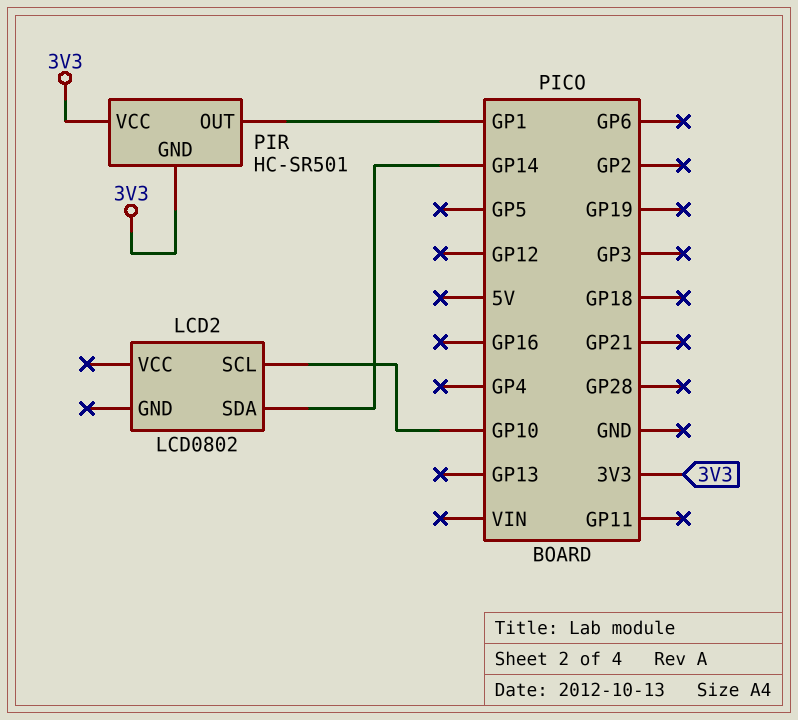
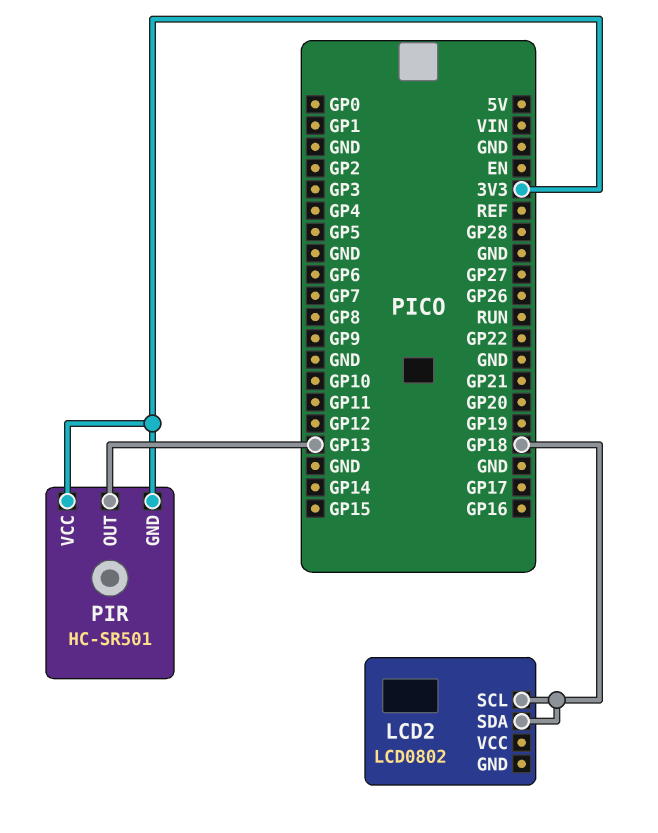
LCD2 pin SCL: GP10 -> GP18
LCD2 pin SDA: GP14 -> GP18
PIR pin OUT: GP1 -> GP13

